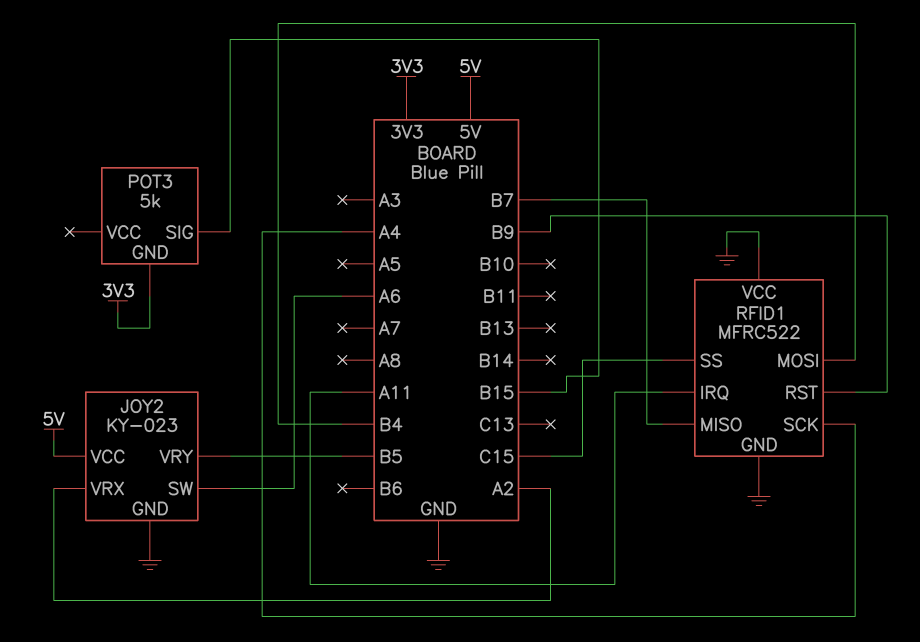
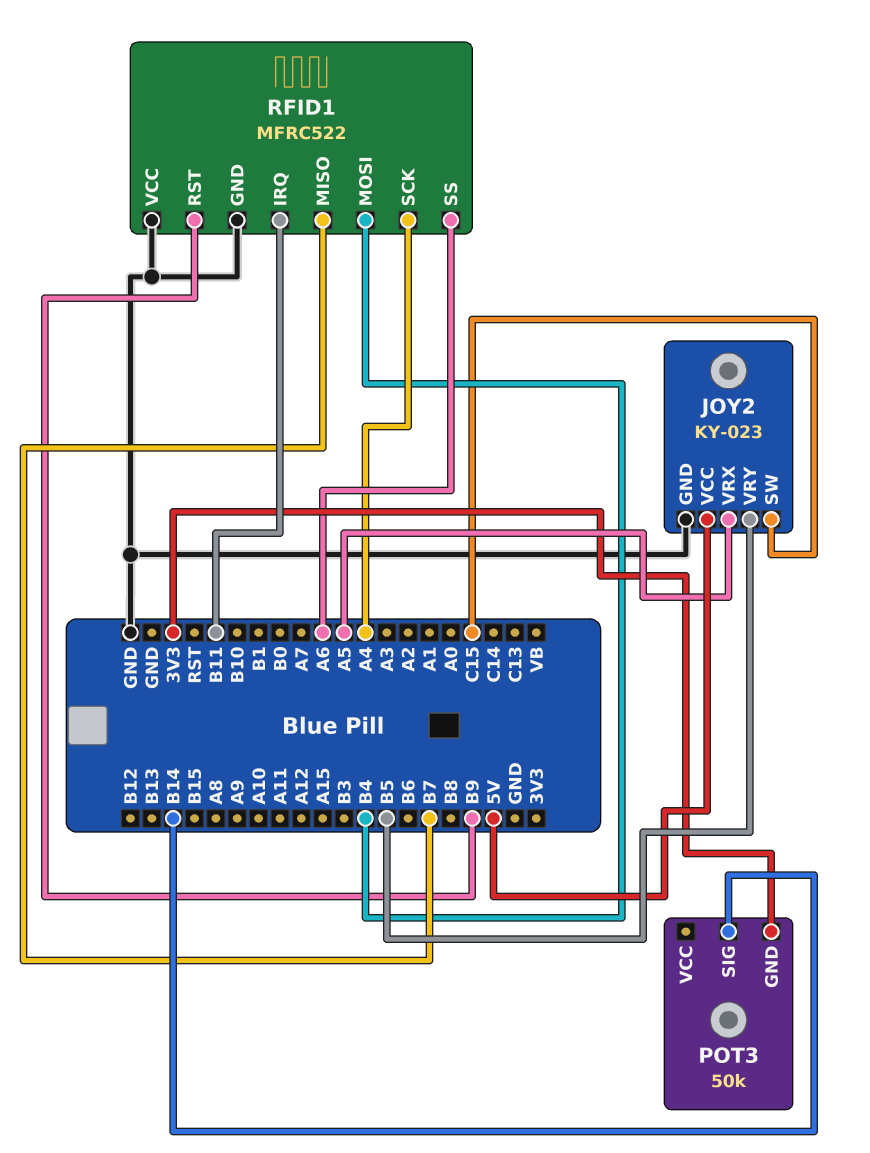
JOY2 pin SW: A6 -> C15
JOY2 pin VRX: A2 -> A5
POT3: 5k -> 50k
POT3 pin SIG: B15 -> B14
RFID1 pin IRQ: A11 -> B11
RFID1 pin SS: C15 -> A6

